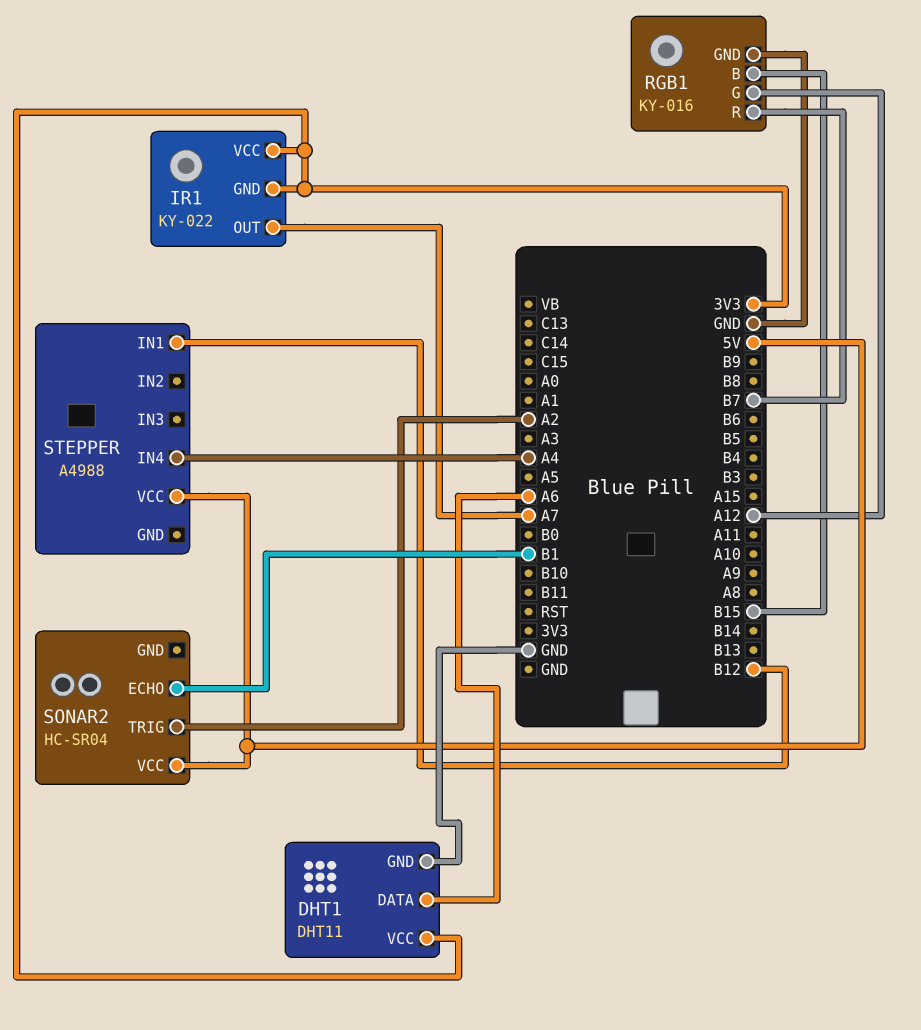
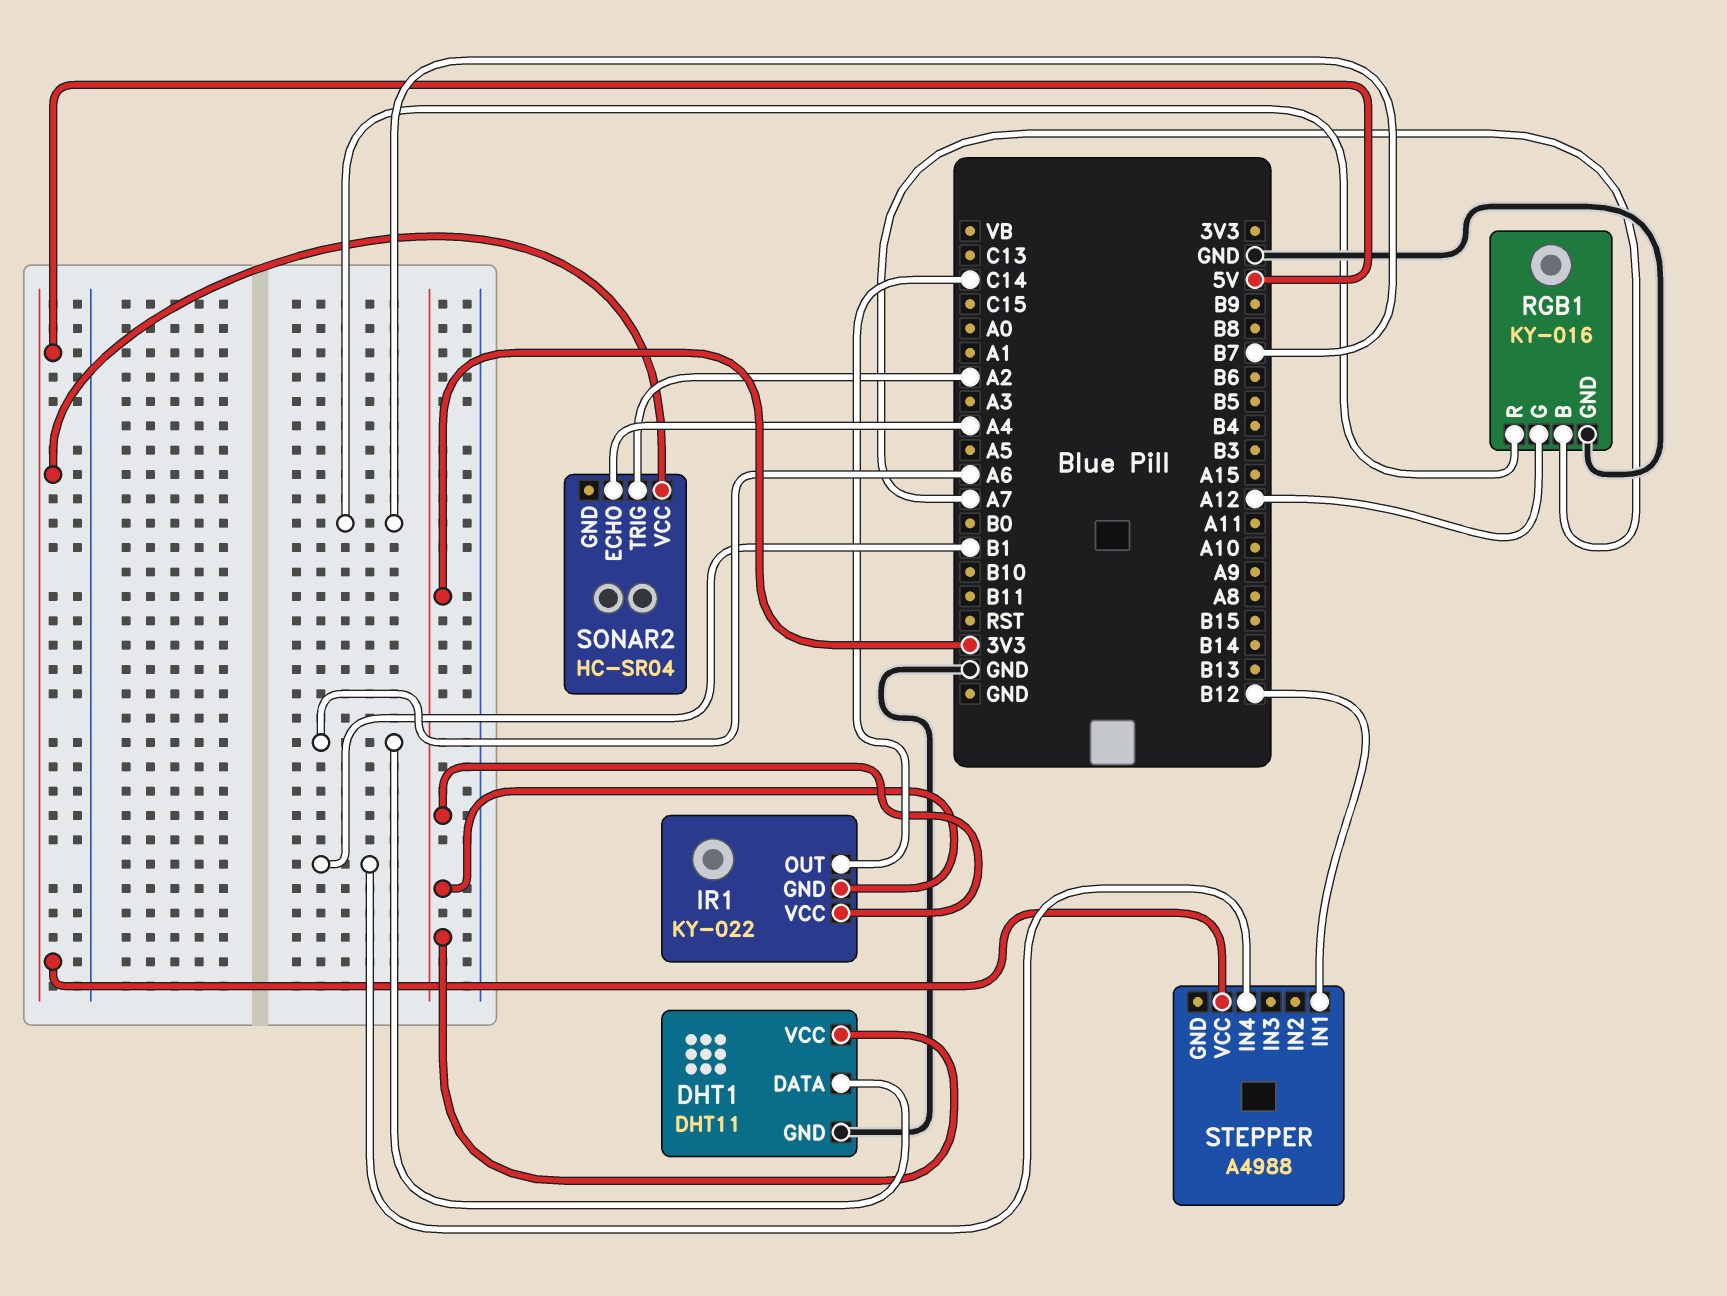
IR1 pin OUT: A7 -> C14
RGB1 pin B: B15 -> A7
SONAR2 pin ECHO: B1 -> A4
STEPPER pin IN4: A4 -> B1

